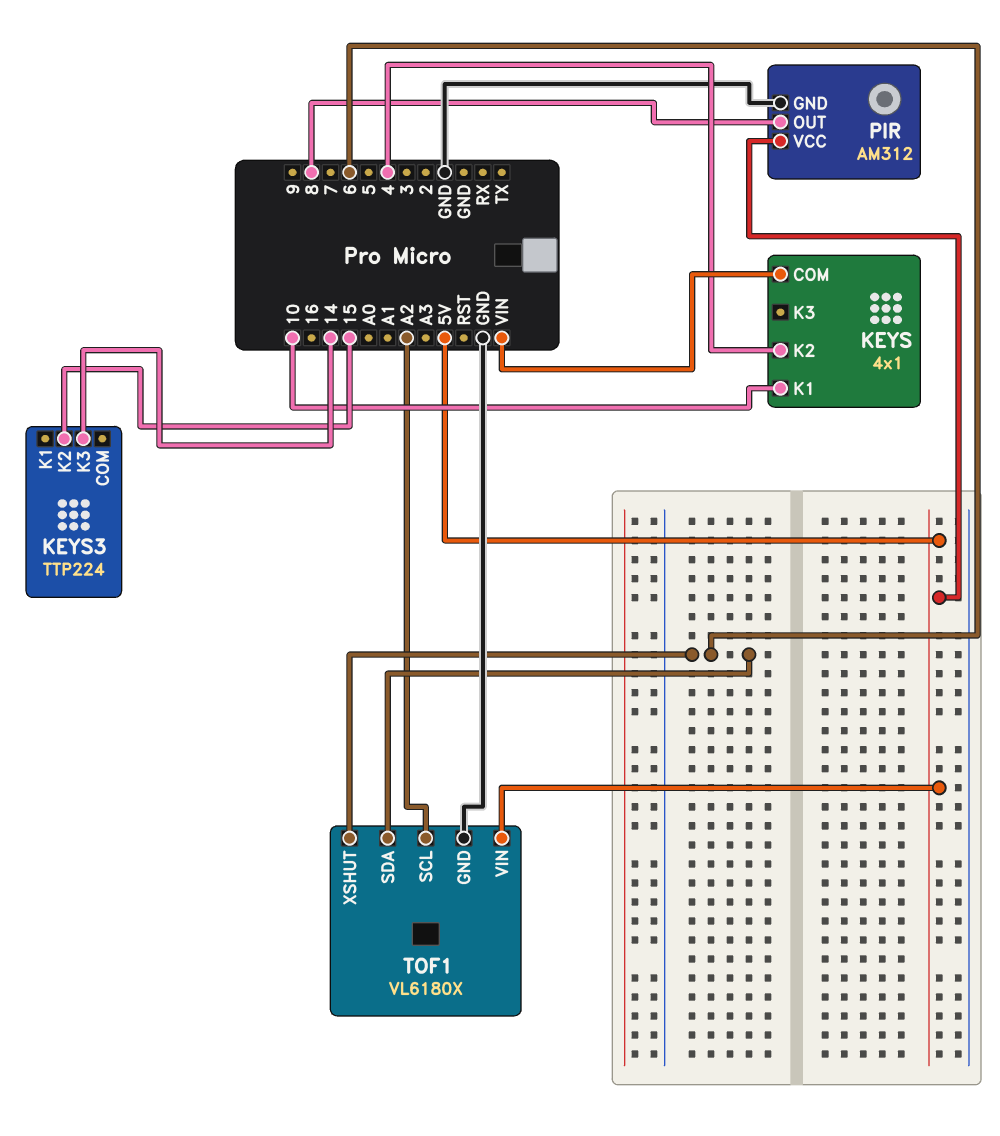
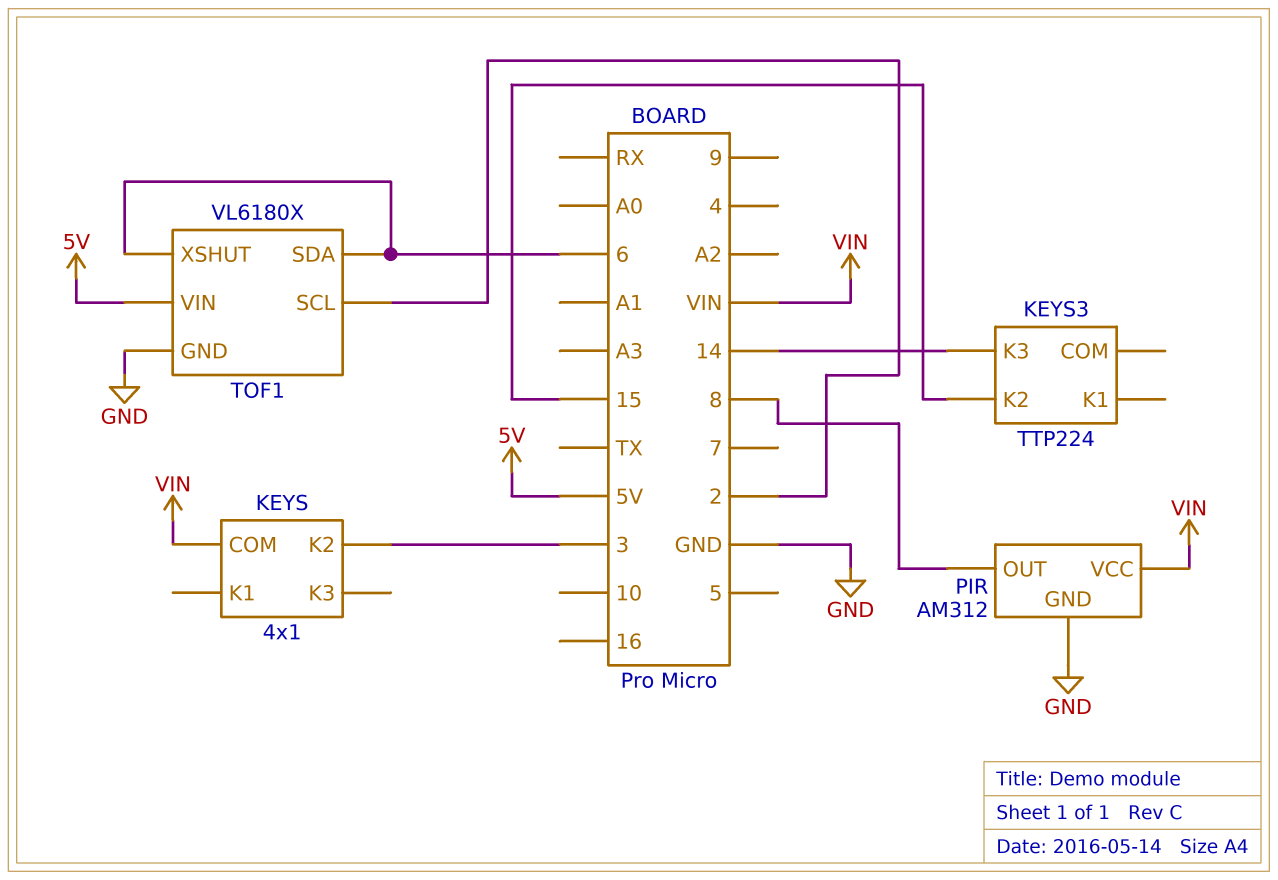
KEYS pin K1: 10 -> none
KEYS pin K2: 4 -> 3
PIR pin VCC: 5V -> VIN
TOF1 pin SCL: A2 -> 2

